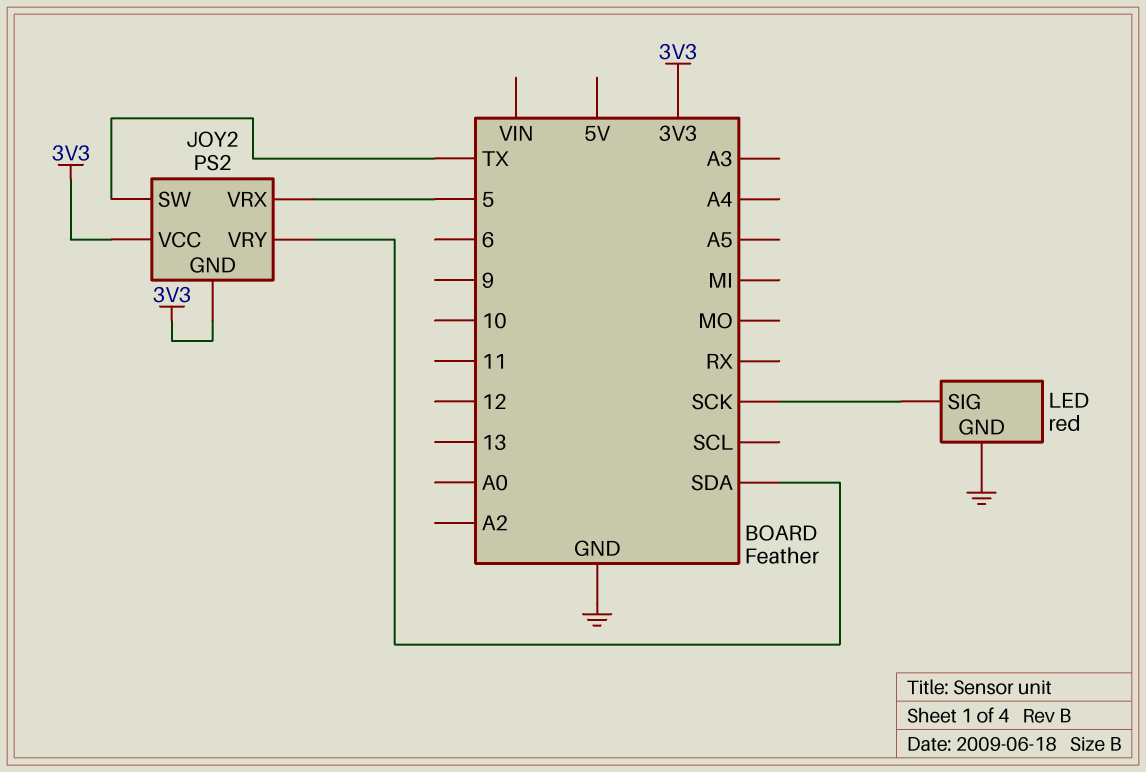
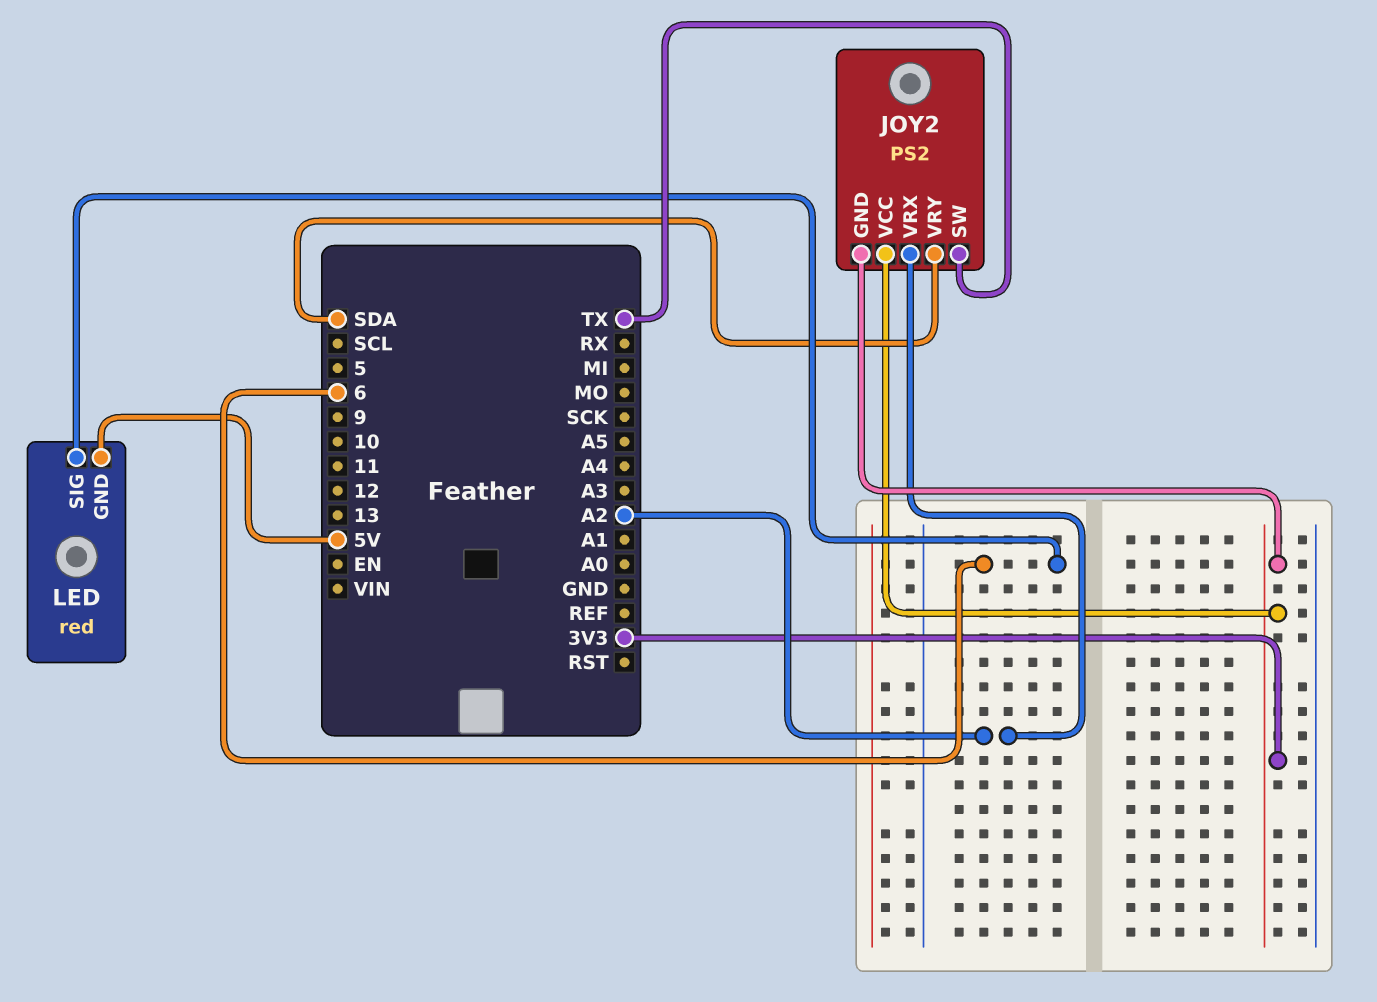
JOY2 pin VRX: 5 -> A2
LED pin GND: GND -> 5V
LED pin SIG: SCK -> 6

